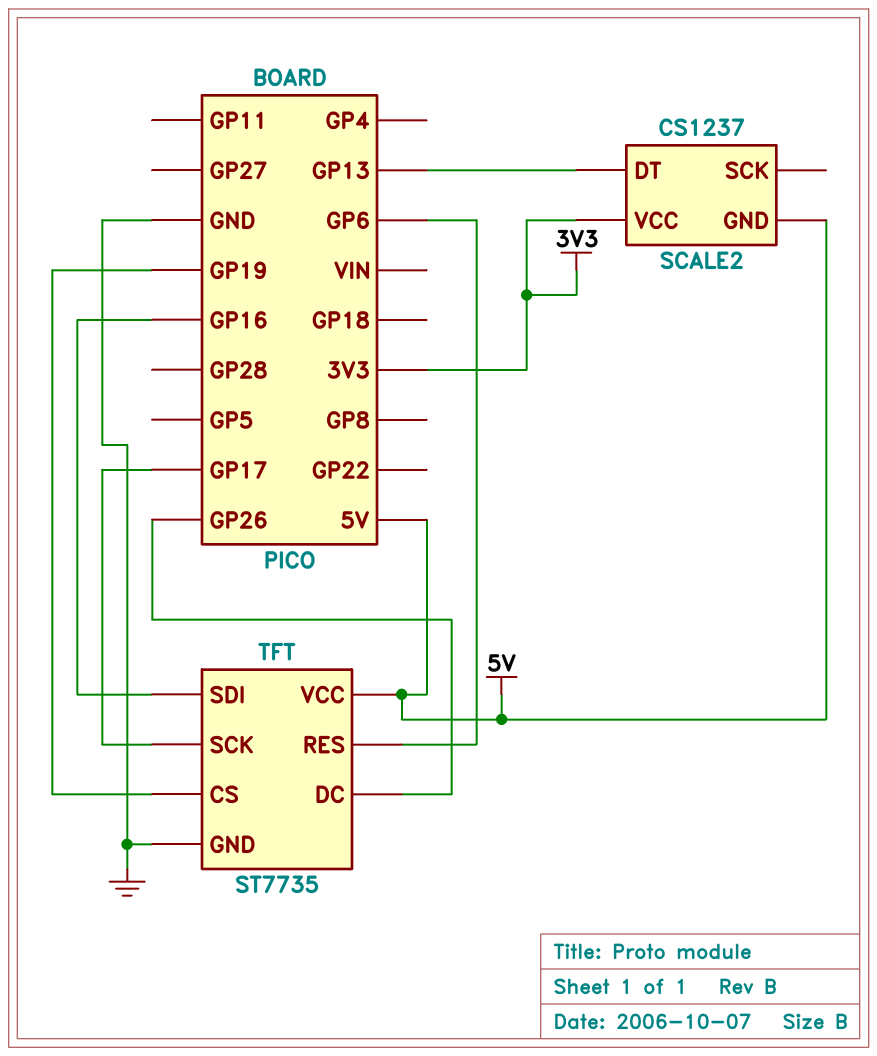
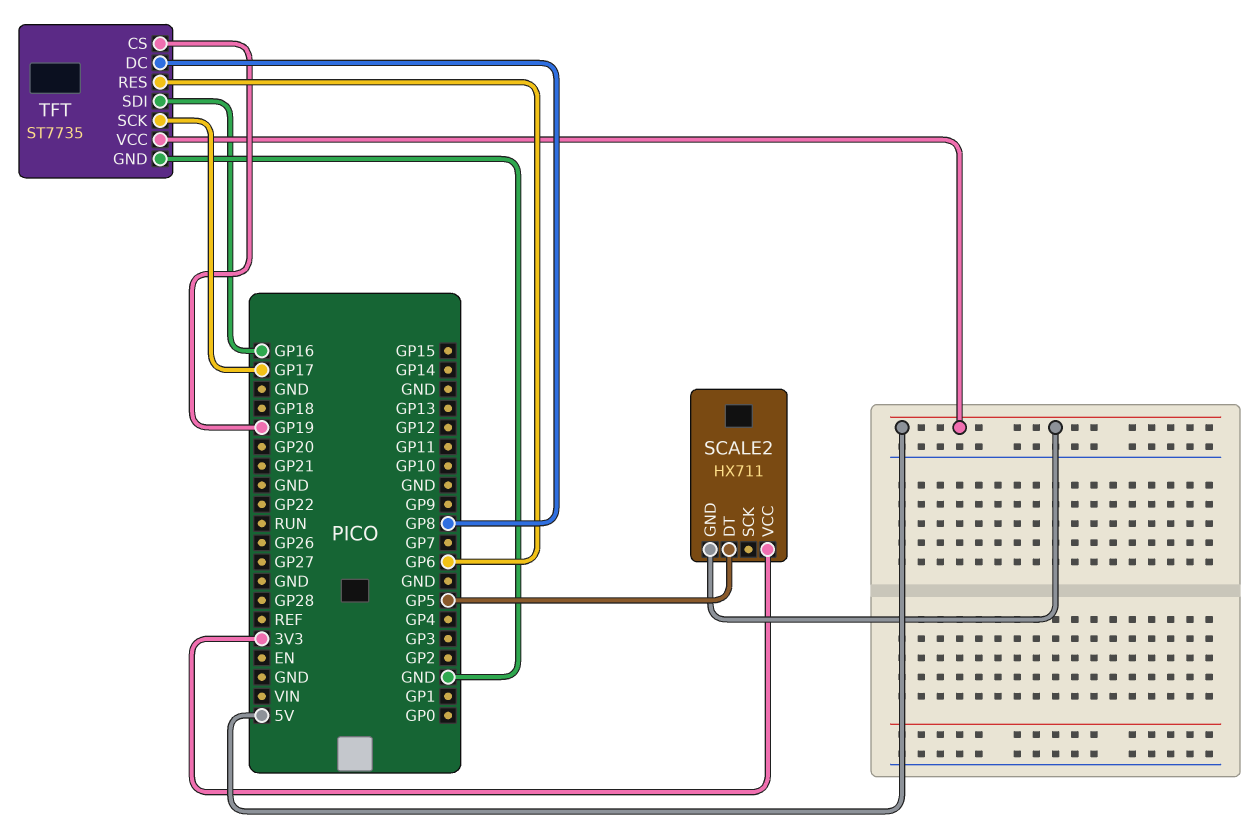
SCALE2: CS1237 -> HX711
SCALE2 pin DT: GP13 -> GP5
TFT pin DC: GP26 -> GP8

